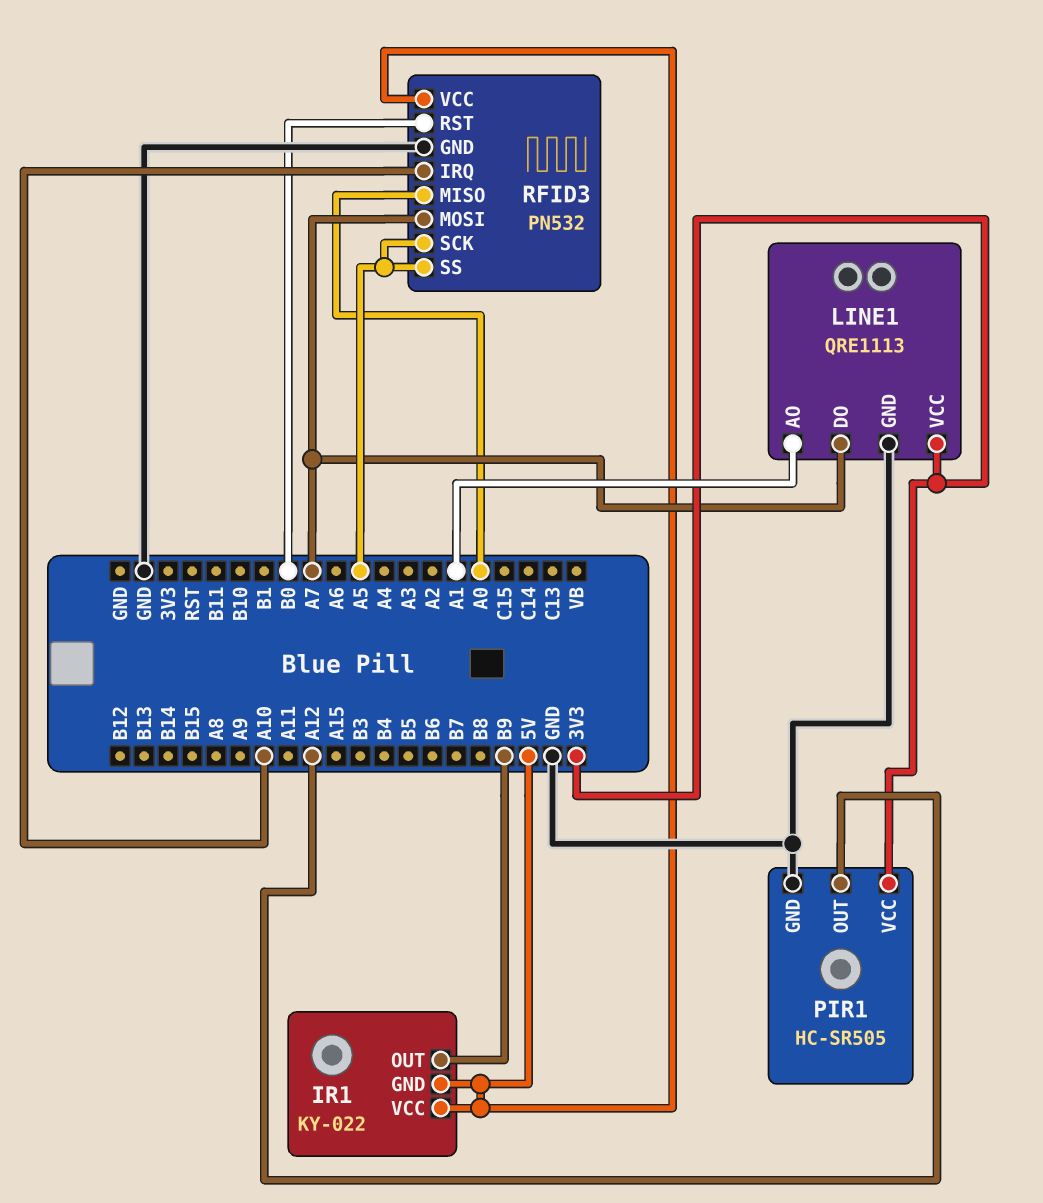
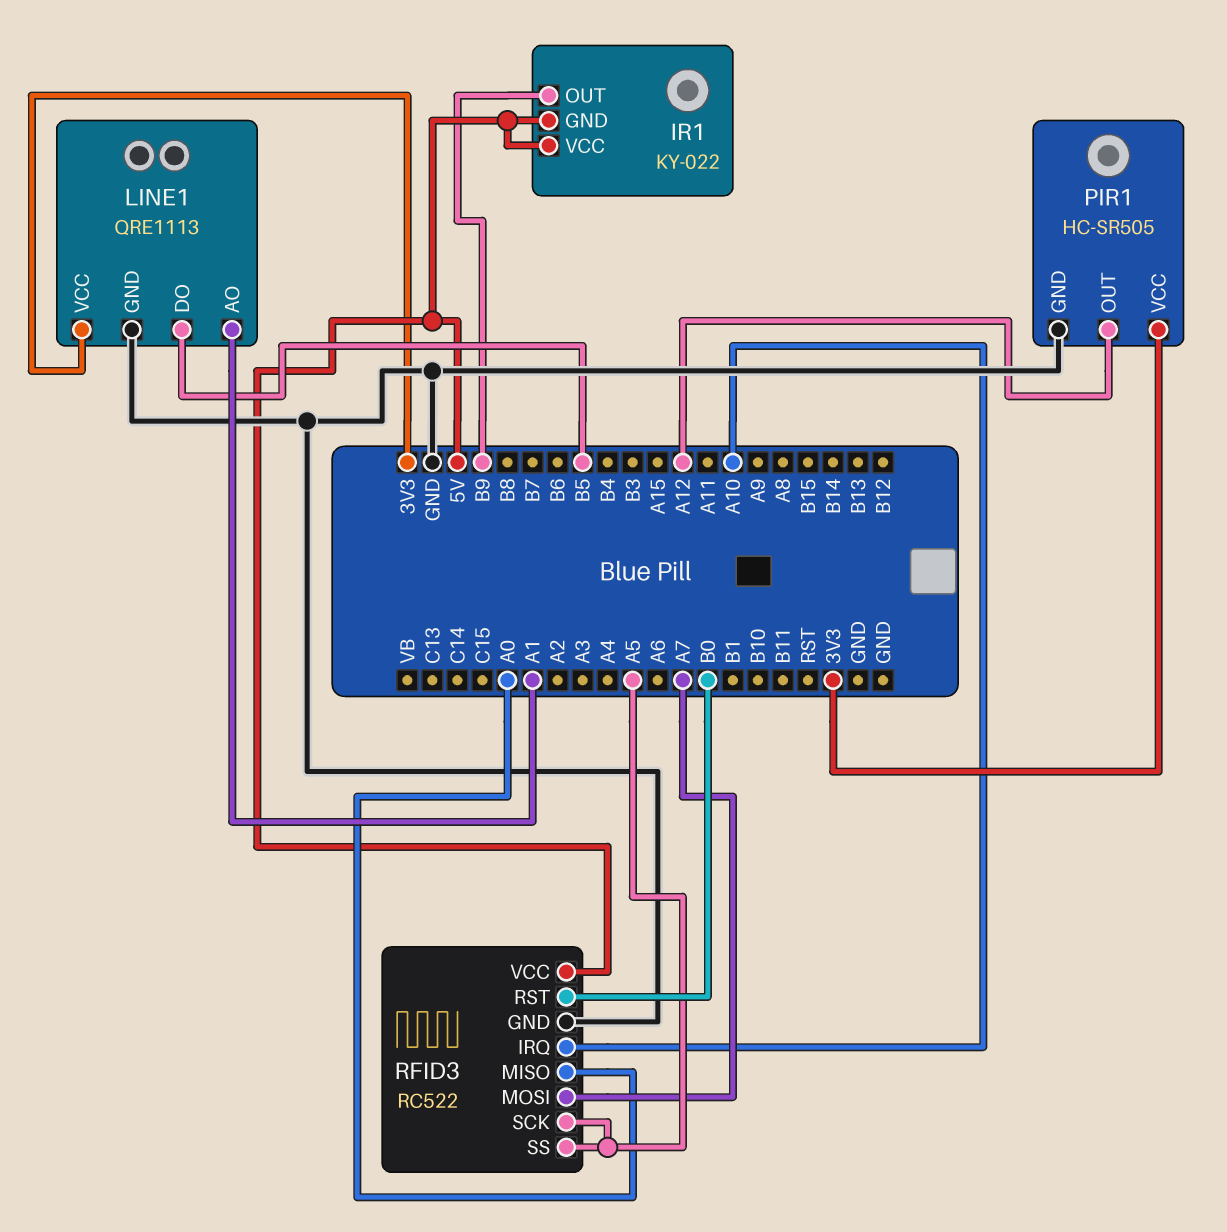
LINE1 pin DO: A7 -> B5
RFID3: PN532 -> RC522

